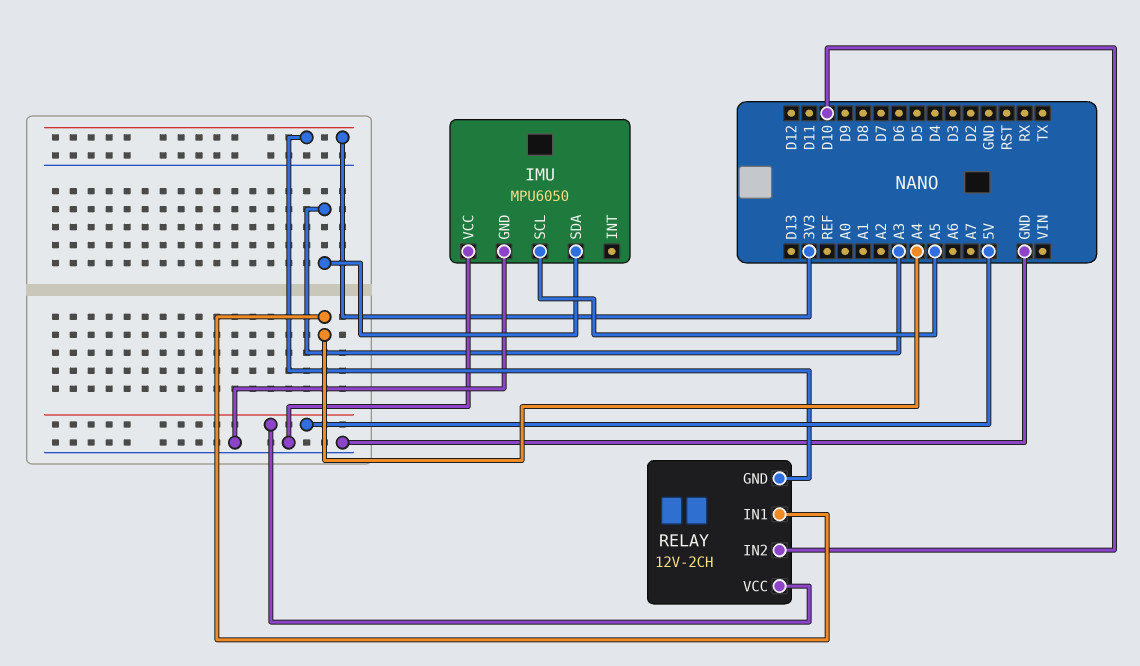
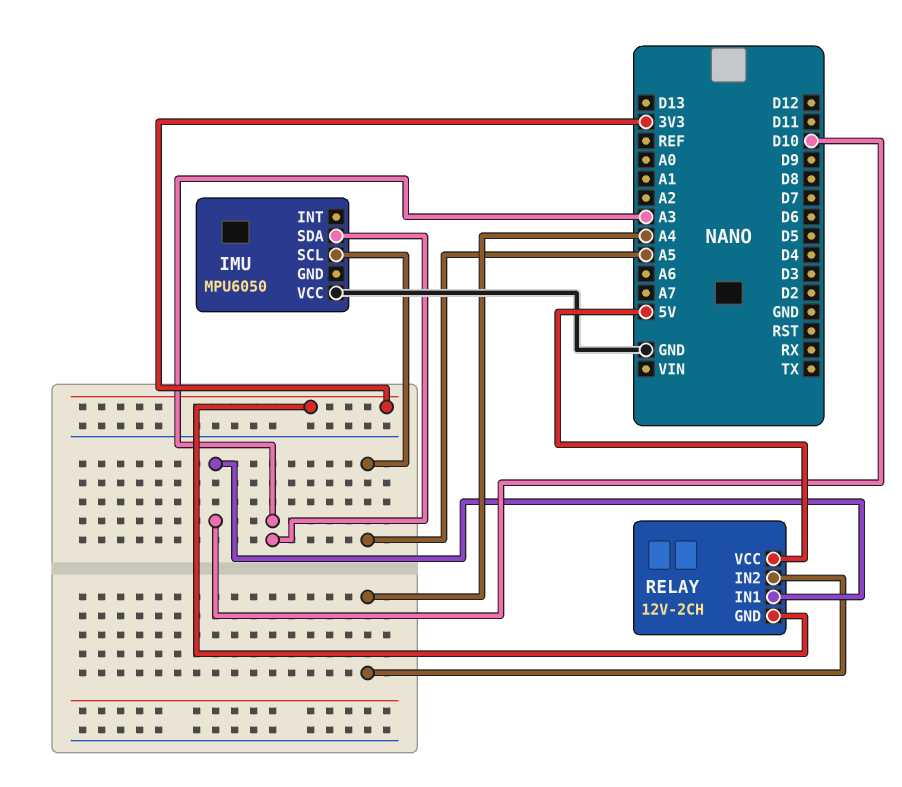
IMU pin GND: GND -> none
RELAY pin IN1: A4 -> D10
RELAY pin IN2: D10 -> A4

